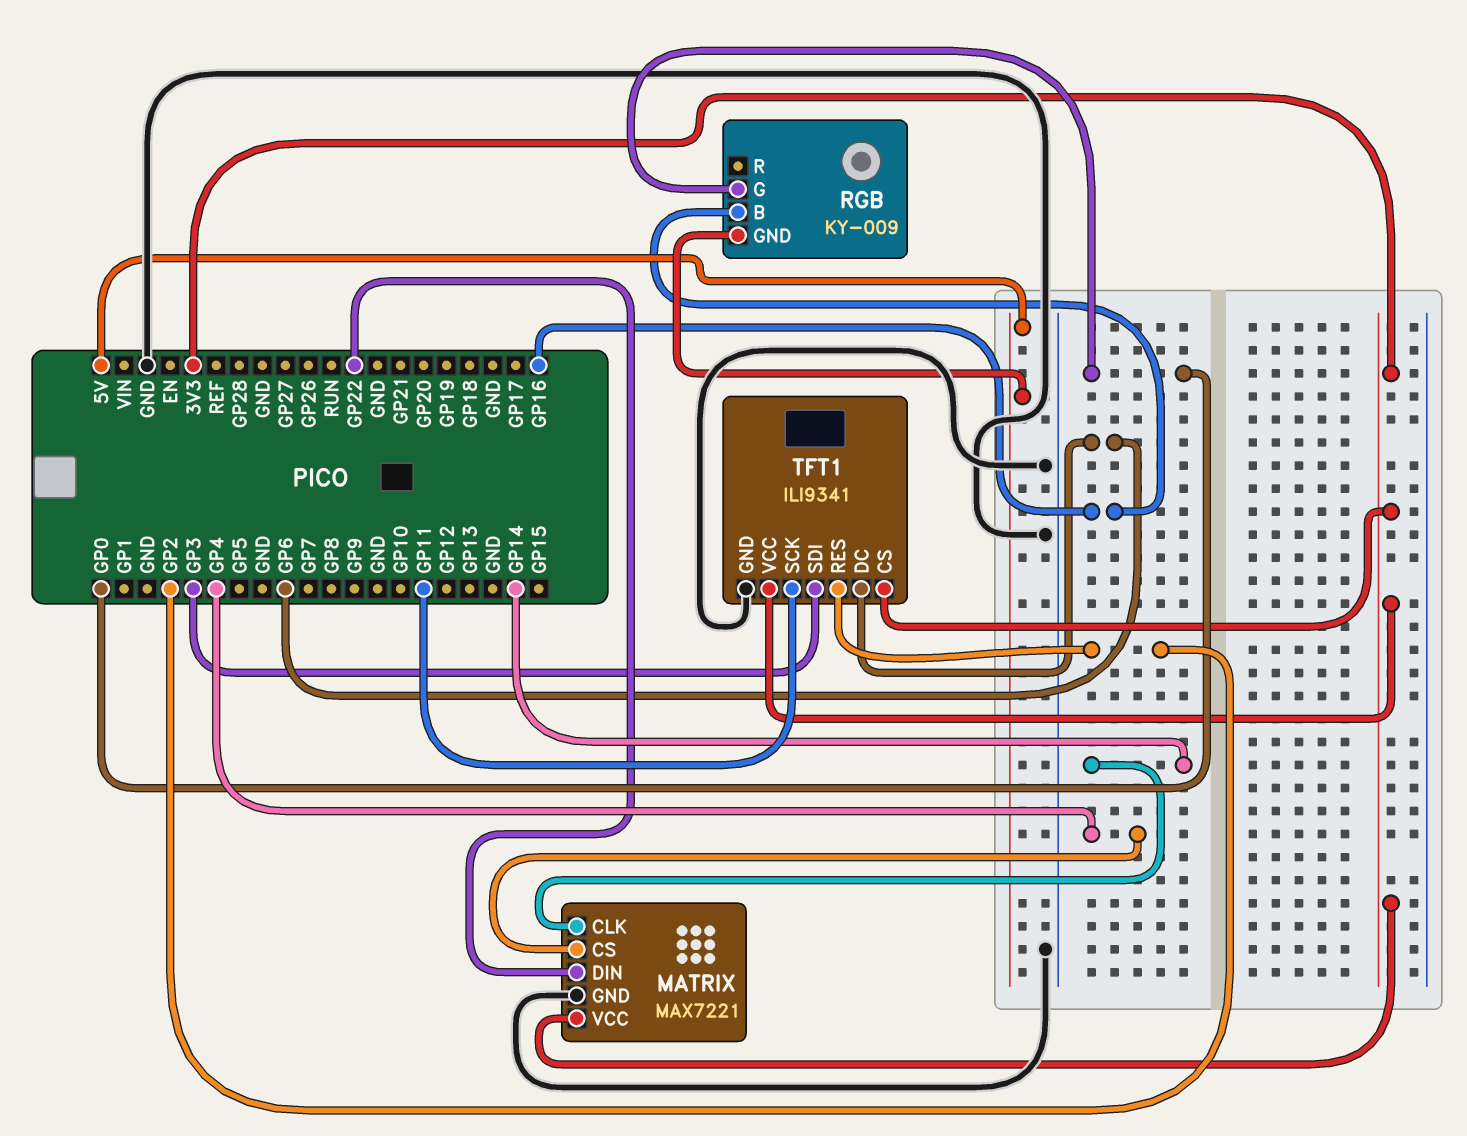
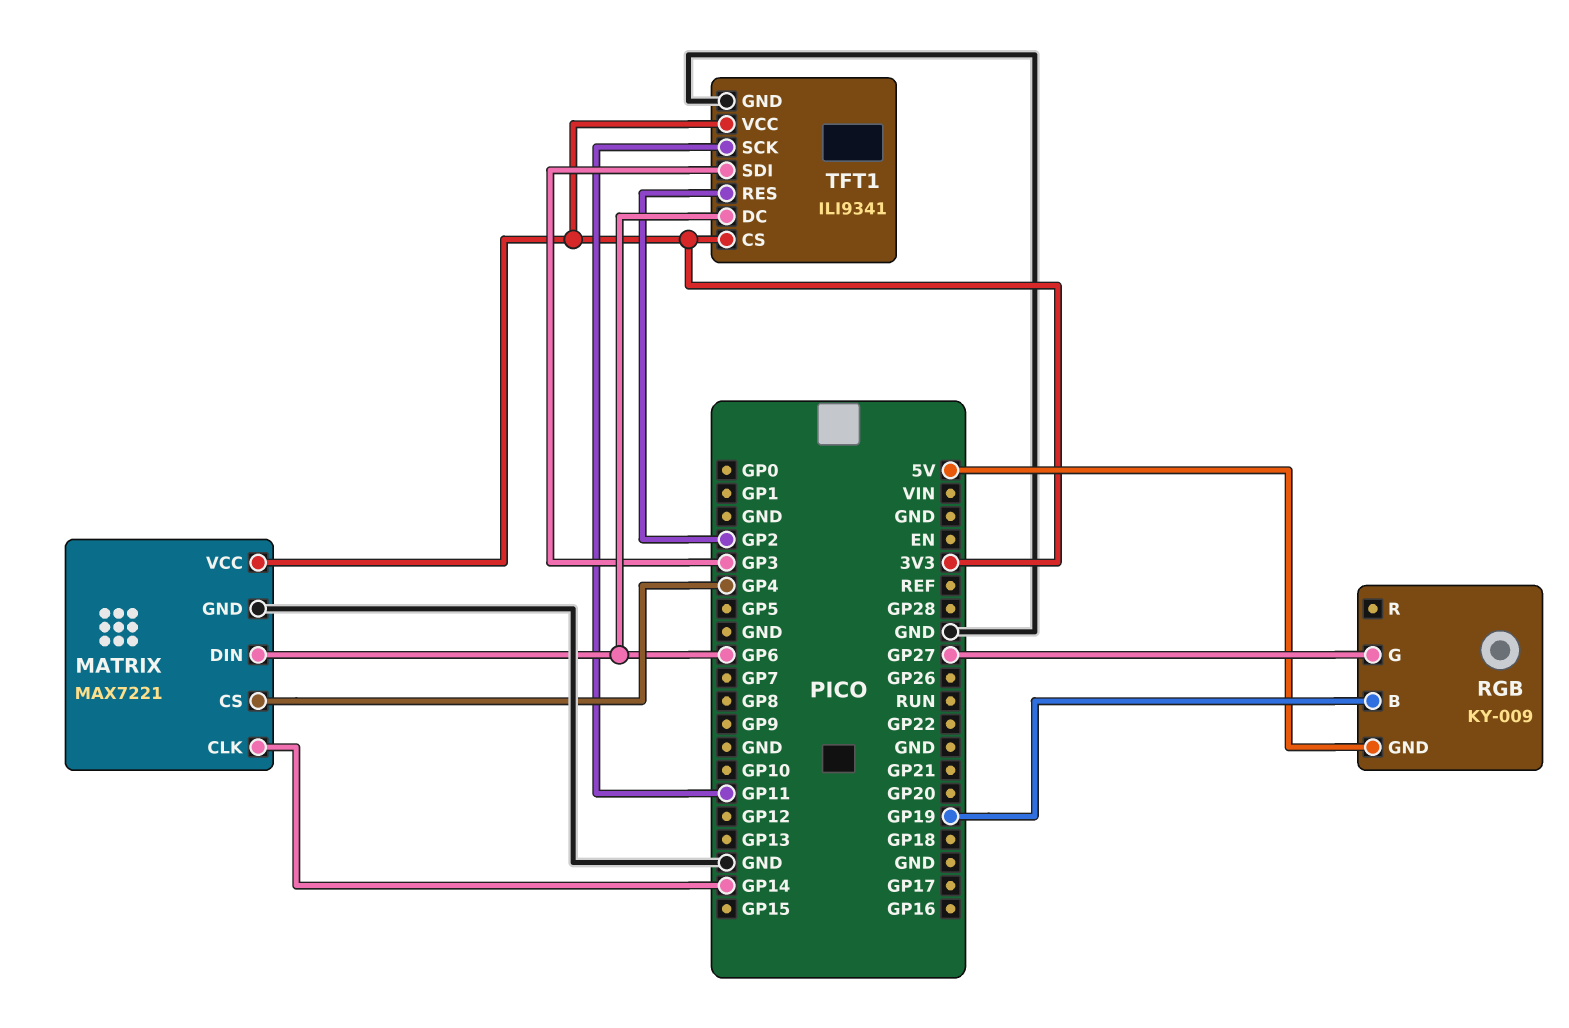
MATRIX pin DIN: GP22 -> GP6
RGB pin B: GP16 -> GP19
RGB pin G: GP0 -> GP27

